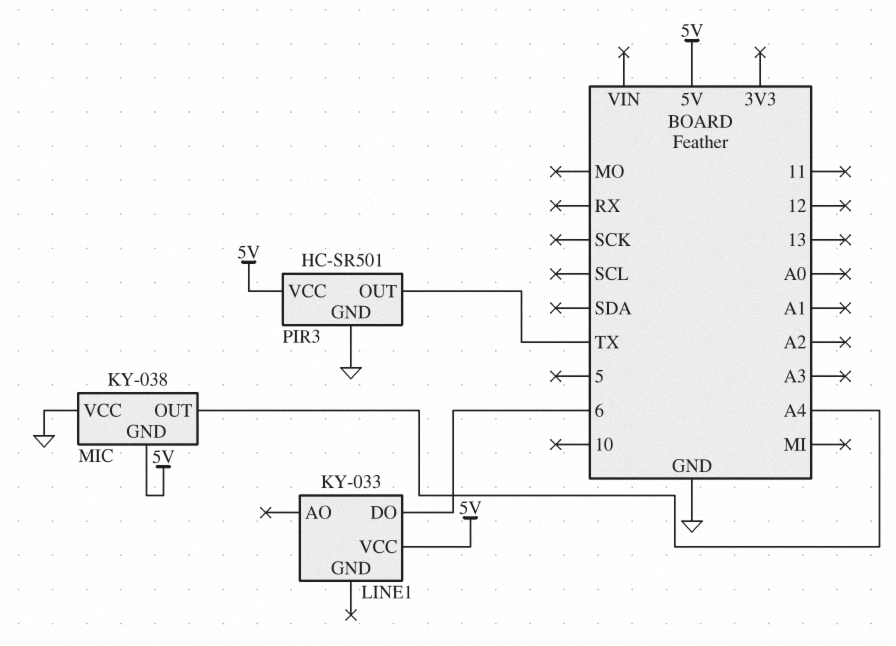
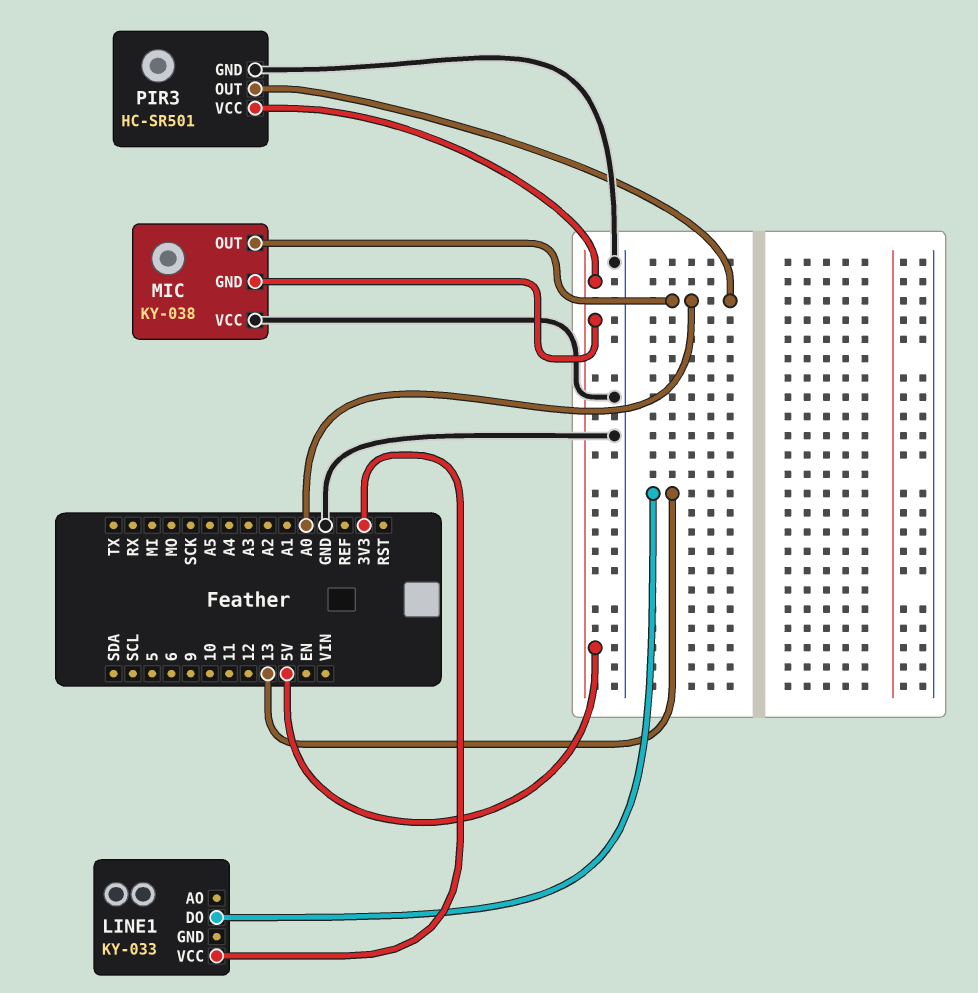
LINE1 pin DO: 6 -> 13
LINE1 pin VCC: 5V -> 3V3
MIC pin OUT: A4 -> A0
PIR3 pin OUT: TX -> A0

